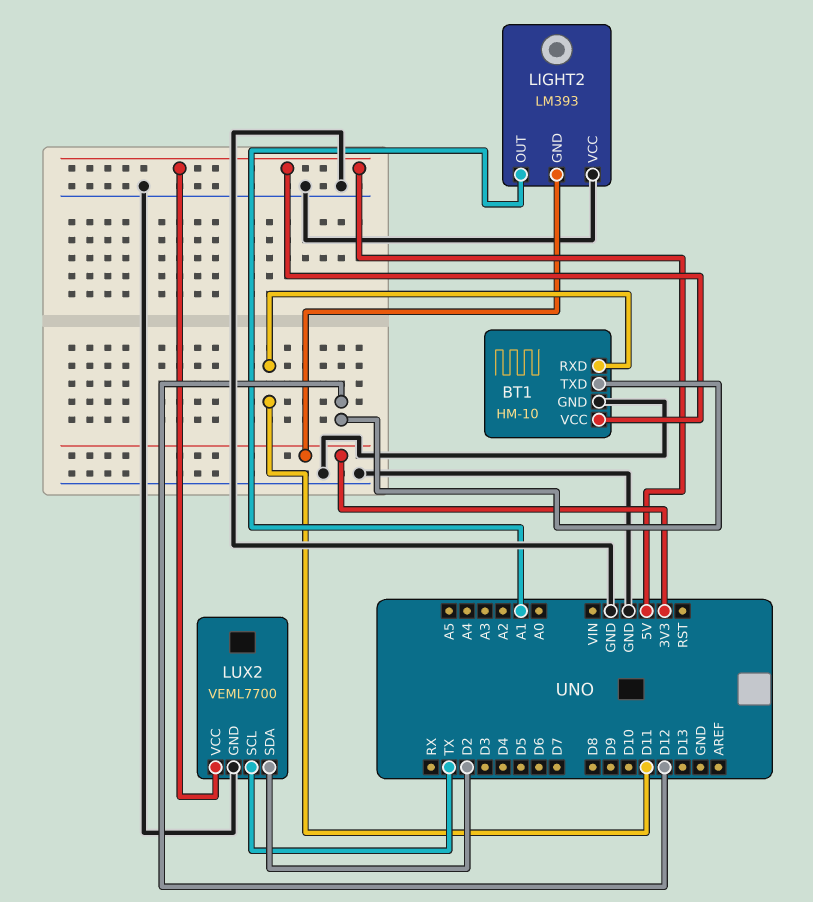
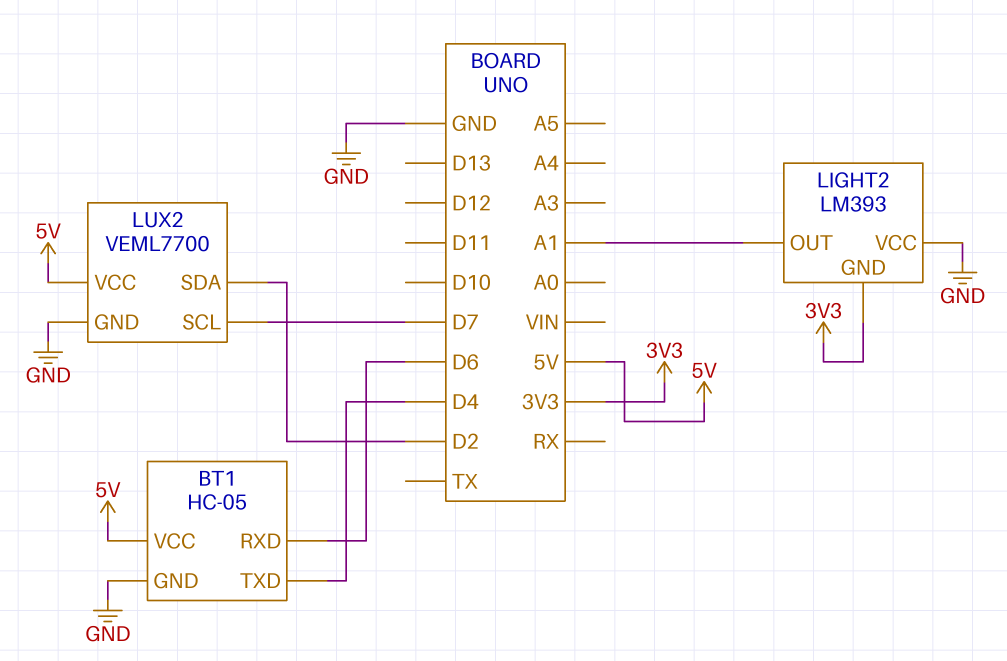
BT1: HM-10 -> HC-05
BT1 pin RXD: D11 -> D6
BT1 pin TXD: D12 -> D4
LUX2 pin SCL: TX -> D7

